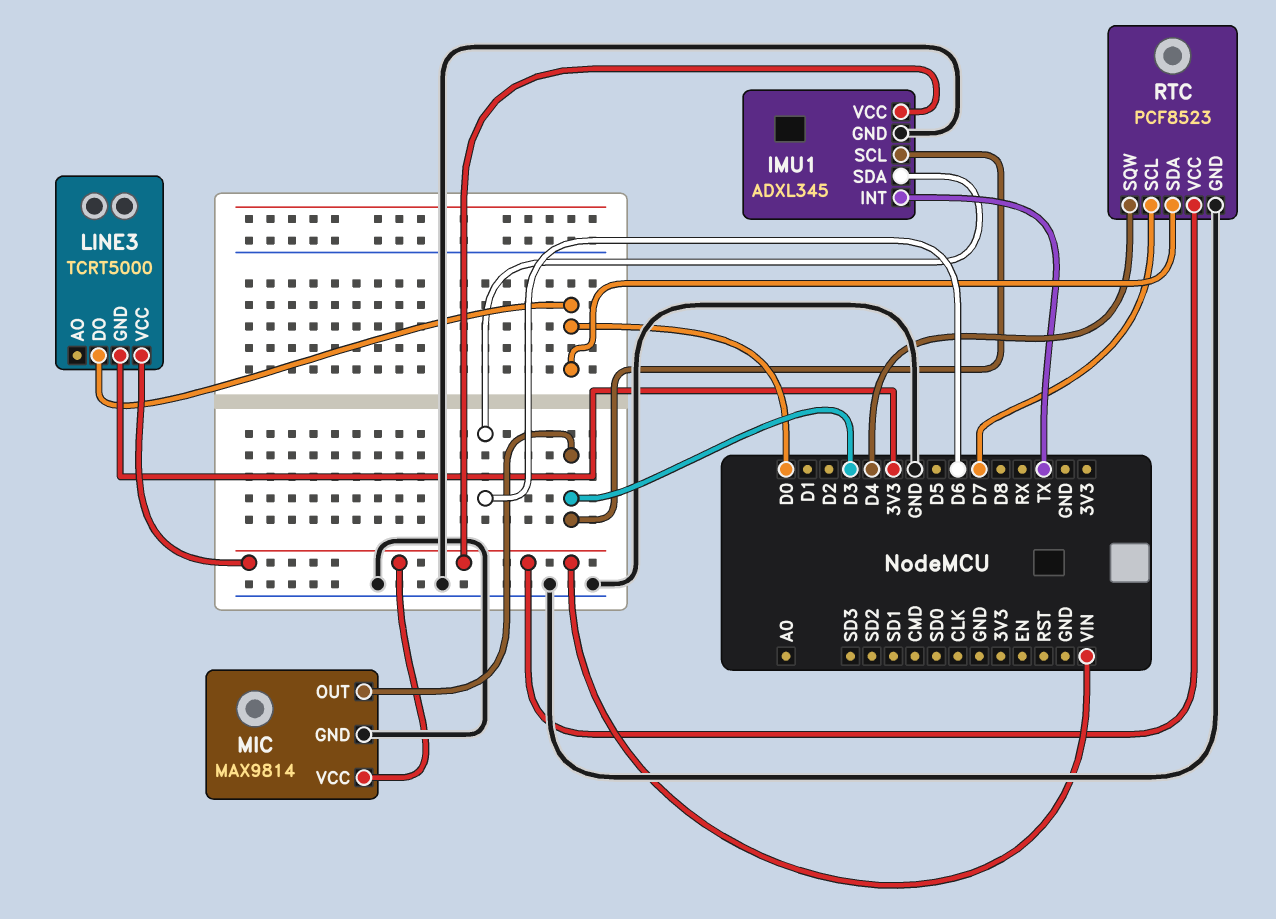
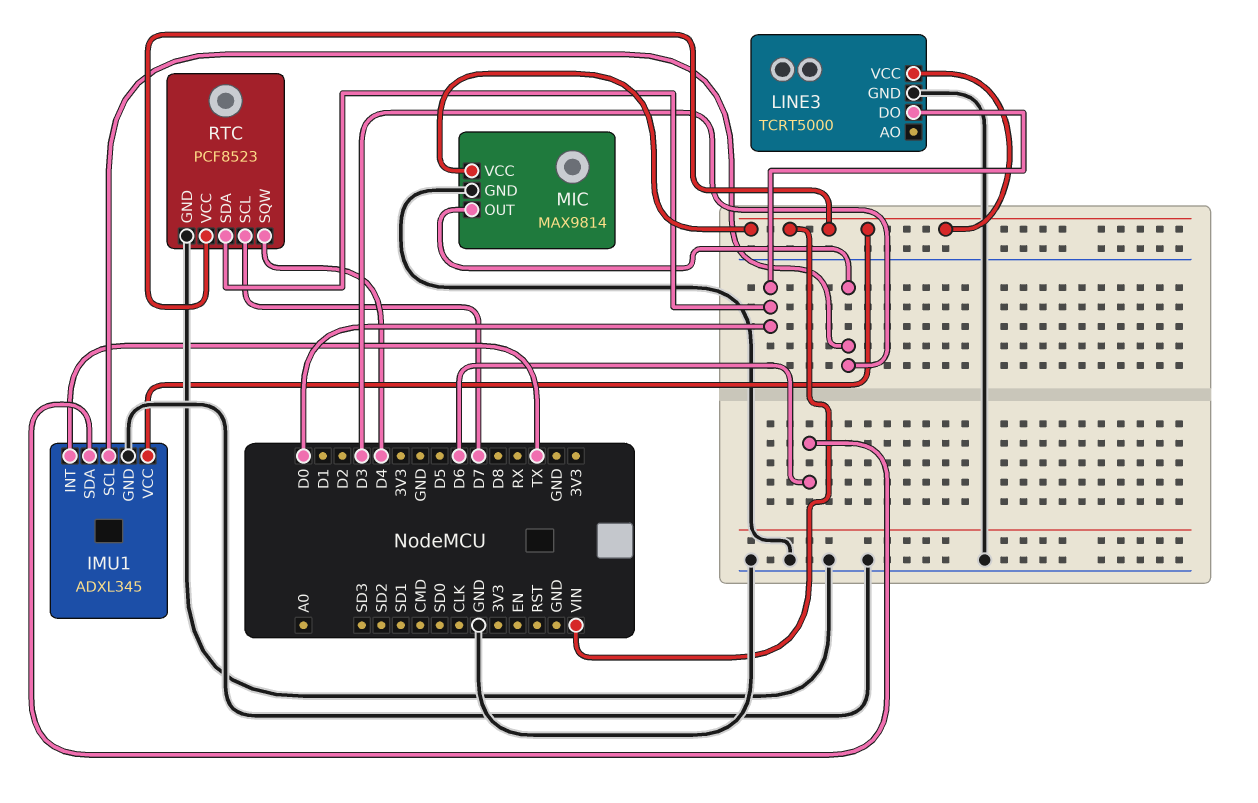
LINE3 pin GND: 3V3 -> GND

